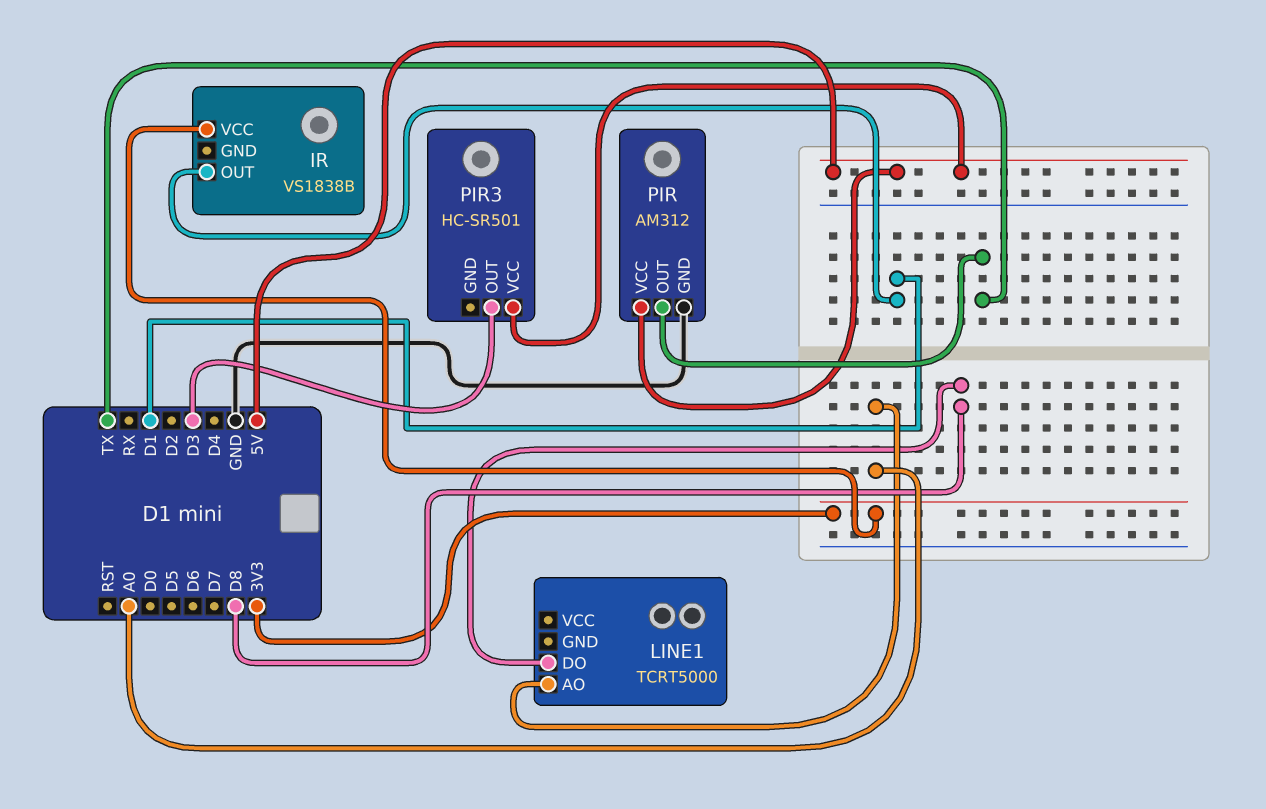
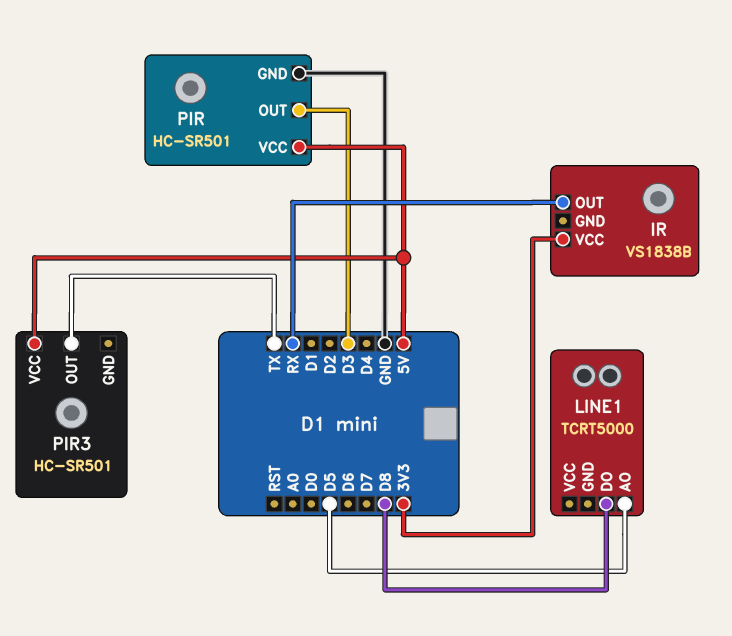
IR pin OUT: D1 -> RX
LINE1 pin AO: A0 -> D5
PIR: AM312 -> HC-SR501
PIR pin OUT: TX -> D3
PIR3 pin OUT: D3 -> TX

